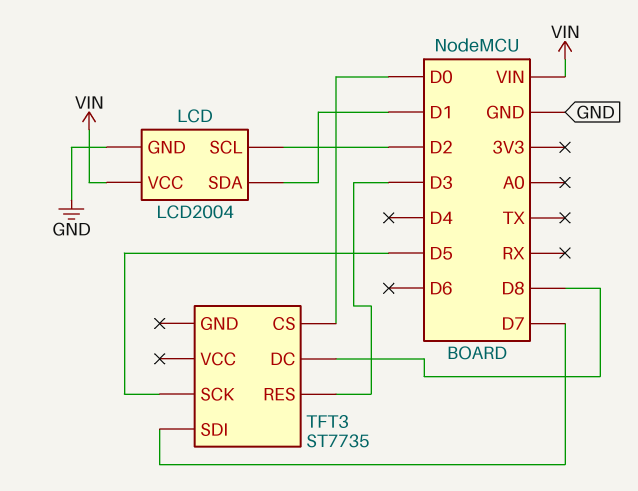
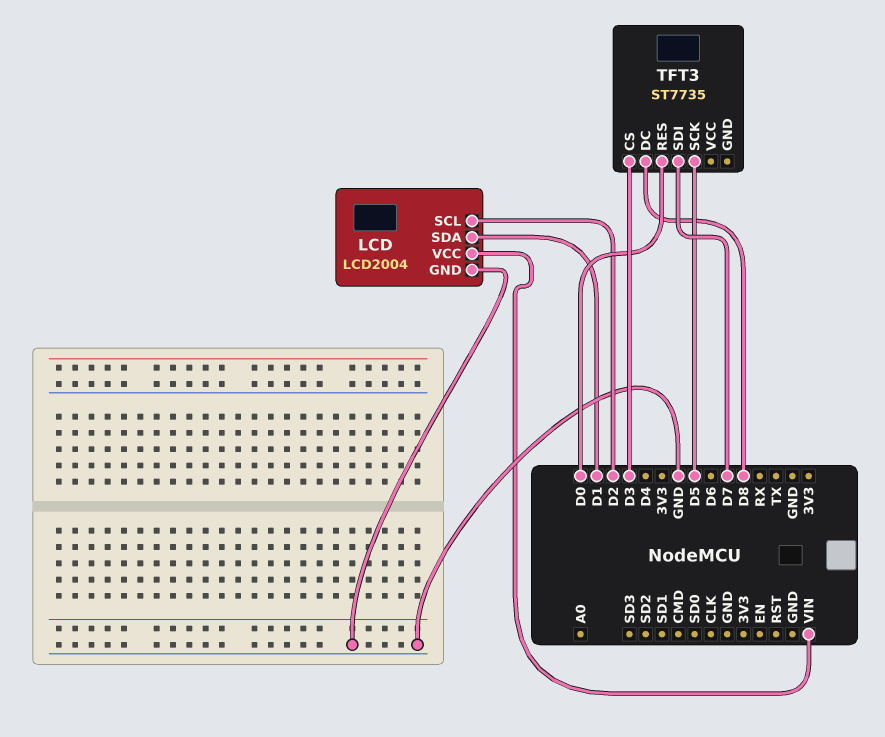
TFT3 pin CS: D0 -> D3
TFT3 pin RES: D3 -> D0

